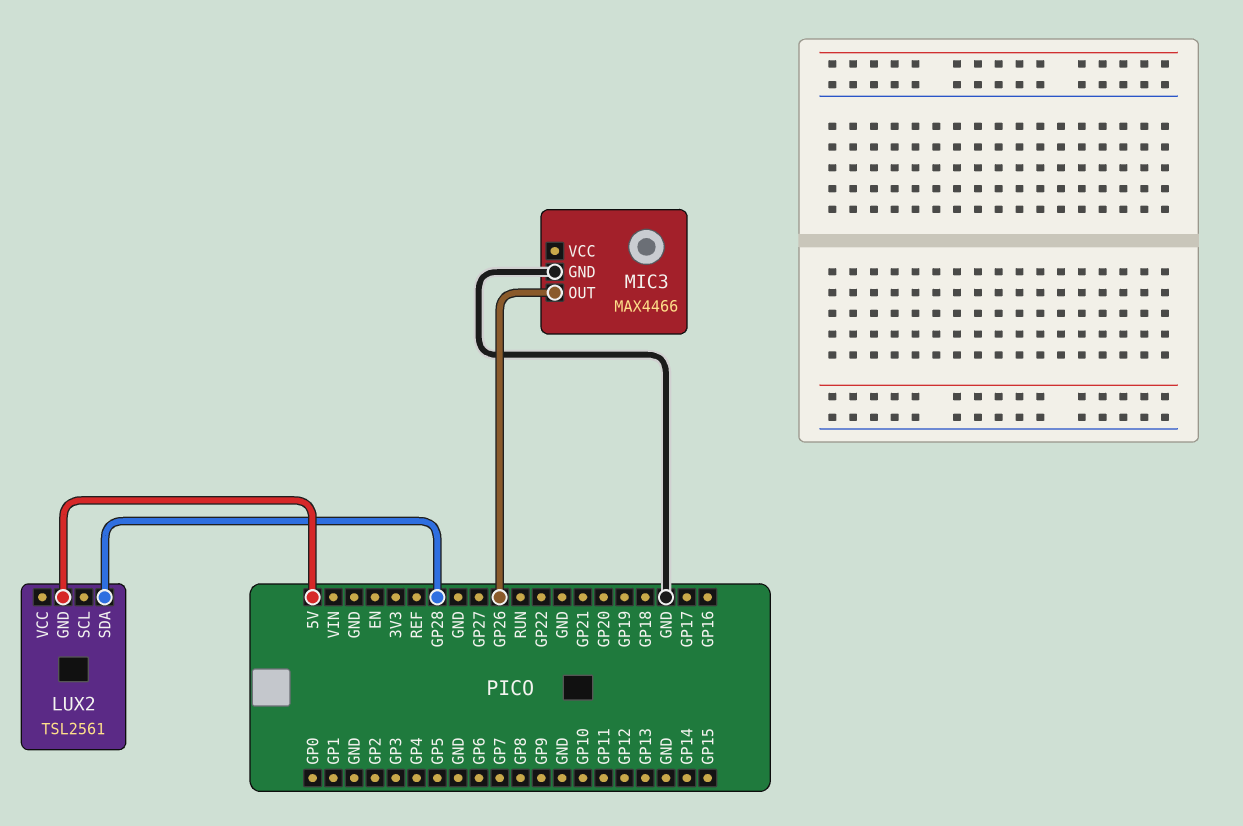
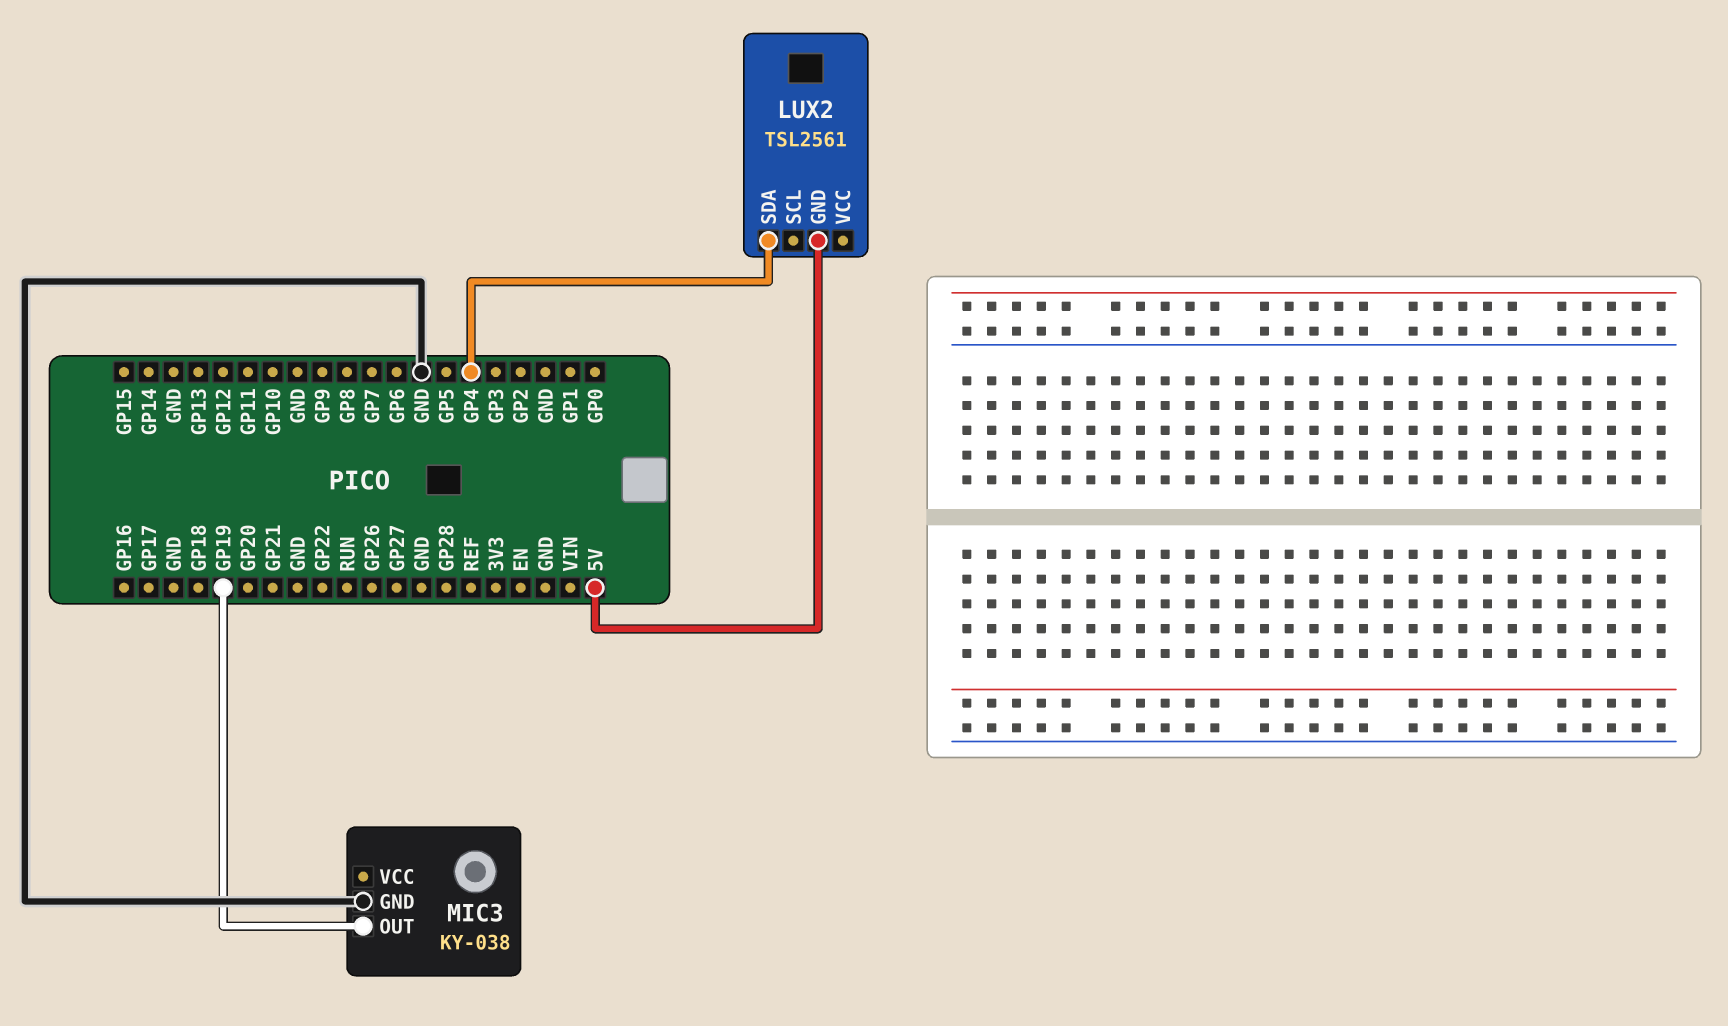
LUX2 pin SDA: GP28 -> GP4
MIC3: MAX4466 -> KY-038
MIC3 pin OUT: GP26 -> GP19

